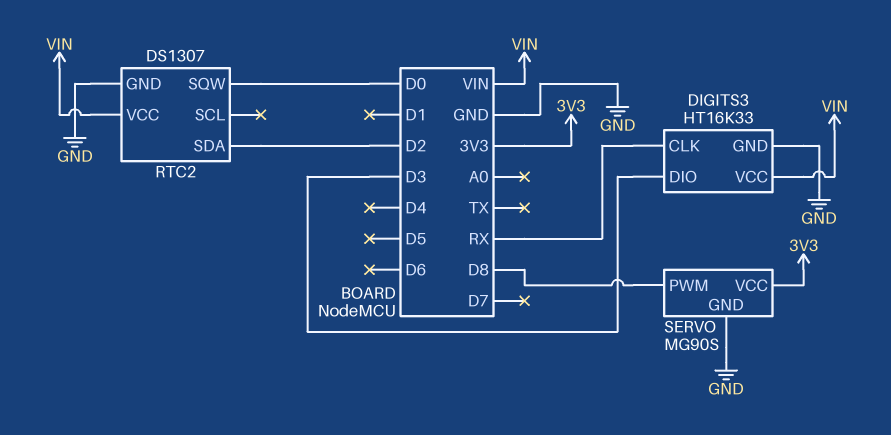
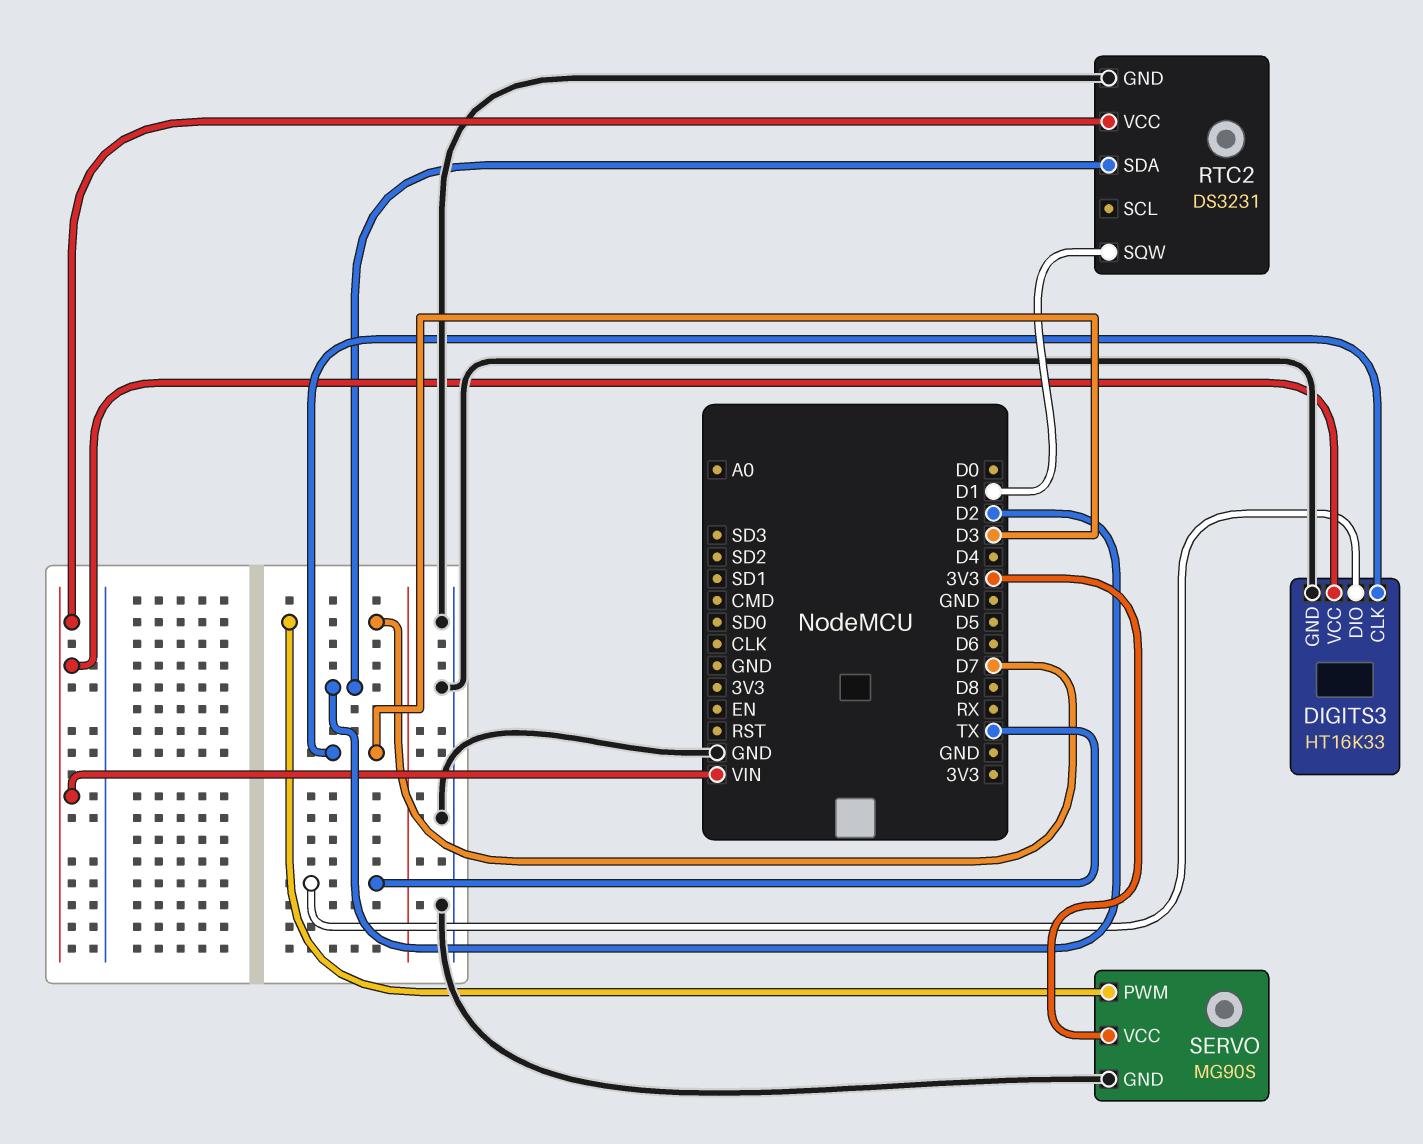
DIGITS3 pin CLK: RX -> D3
DIGITS3 pin DIO: D3 -> TX
RTC2: DS1307 -> DS3231
RTC2 pin SQW: D0 -> D1
SERVO pin PWM: D8 -> D7

